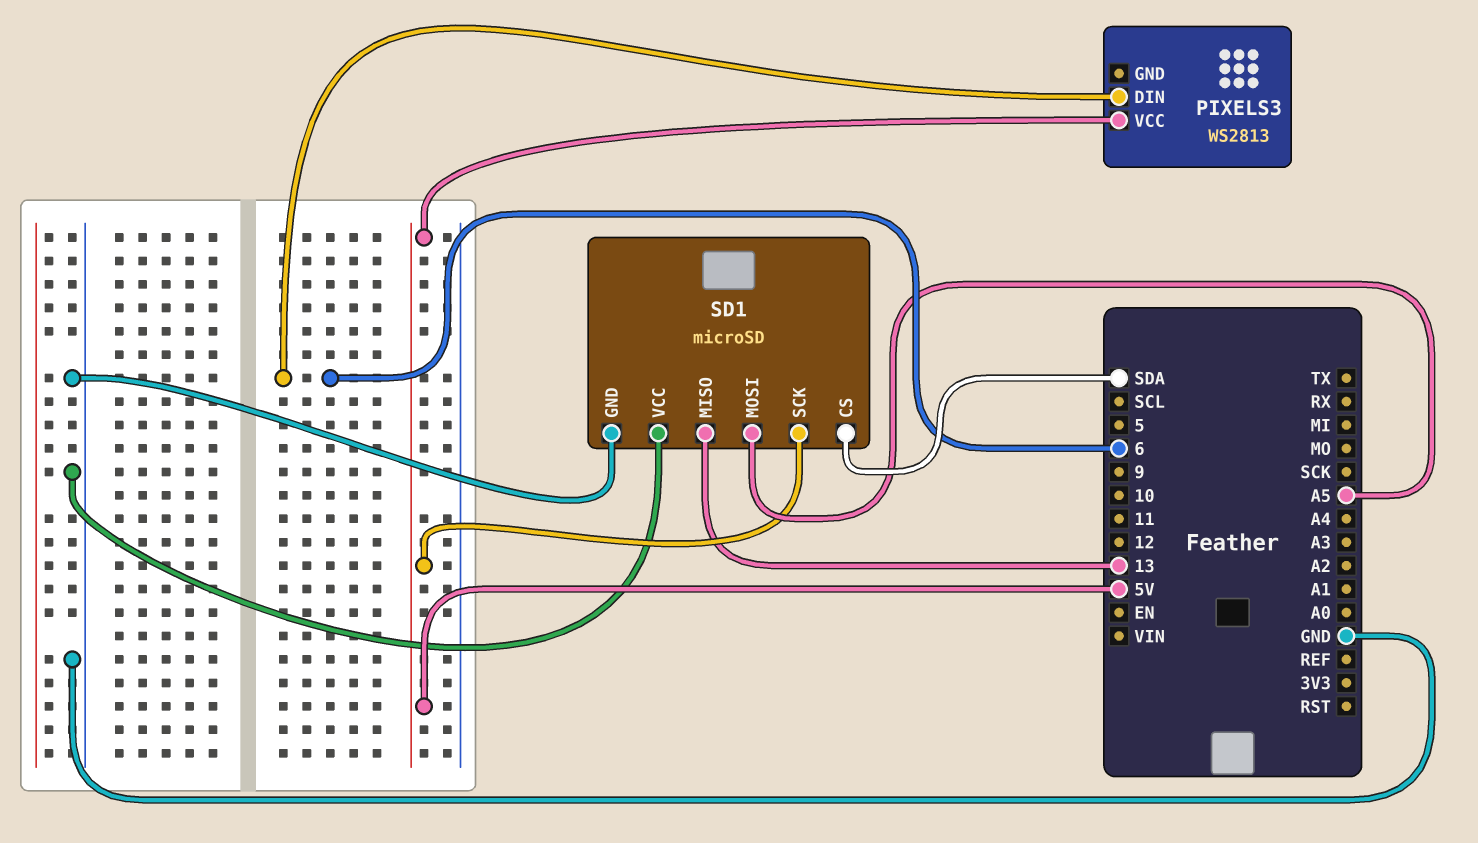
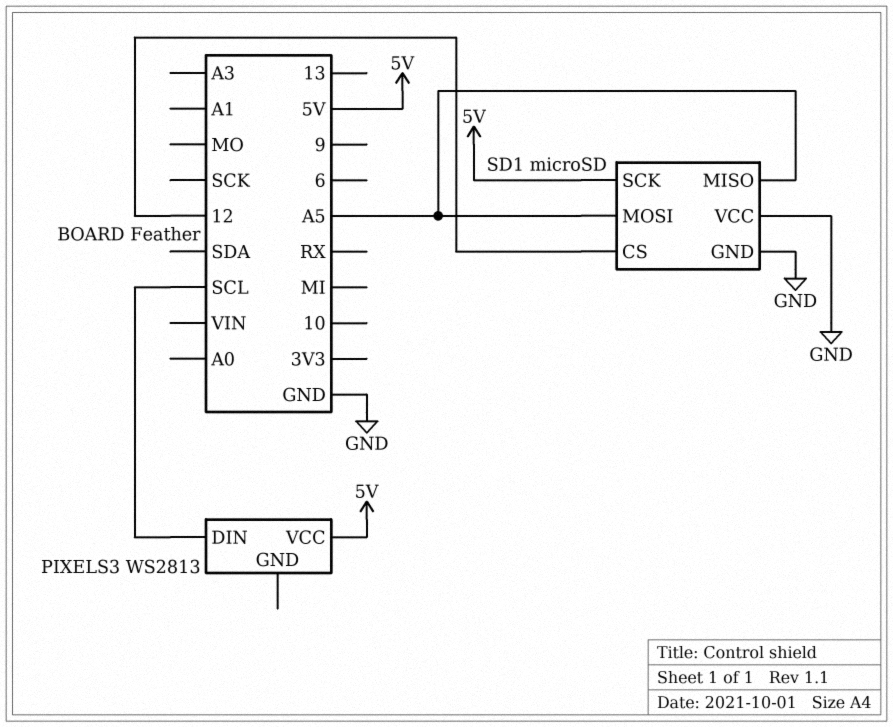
PIXELS3 pin DIN: 6 -> SCL
SD1 pin CS: SDA -> 12
SD1 pin MISO: 13 -> A5

